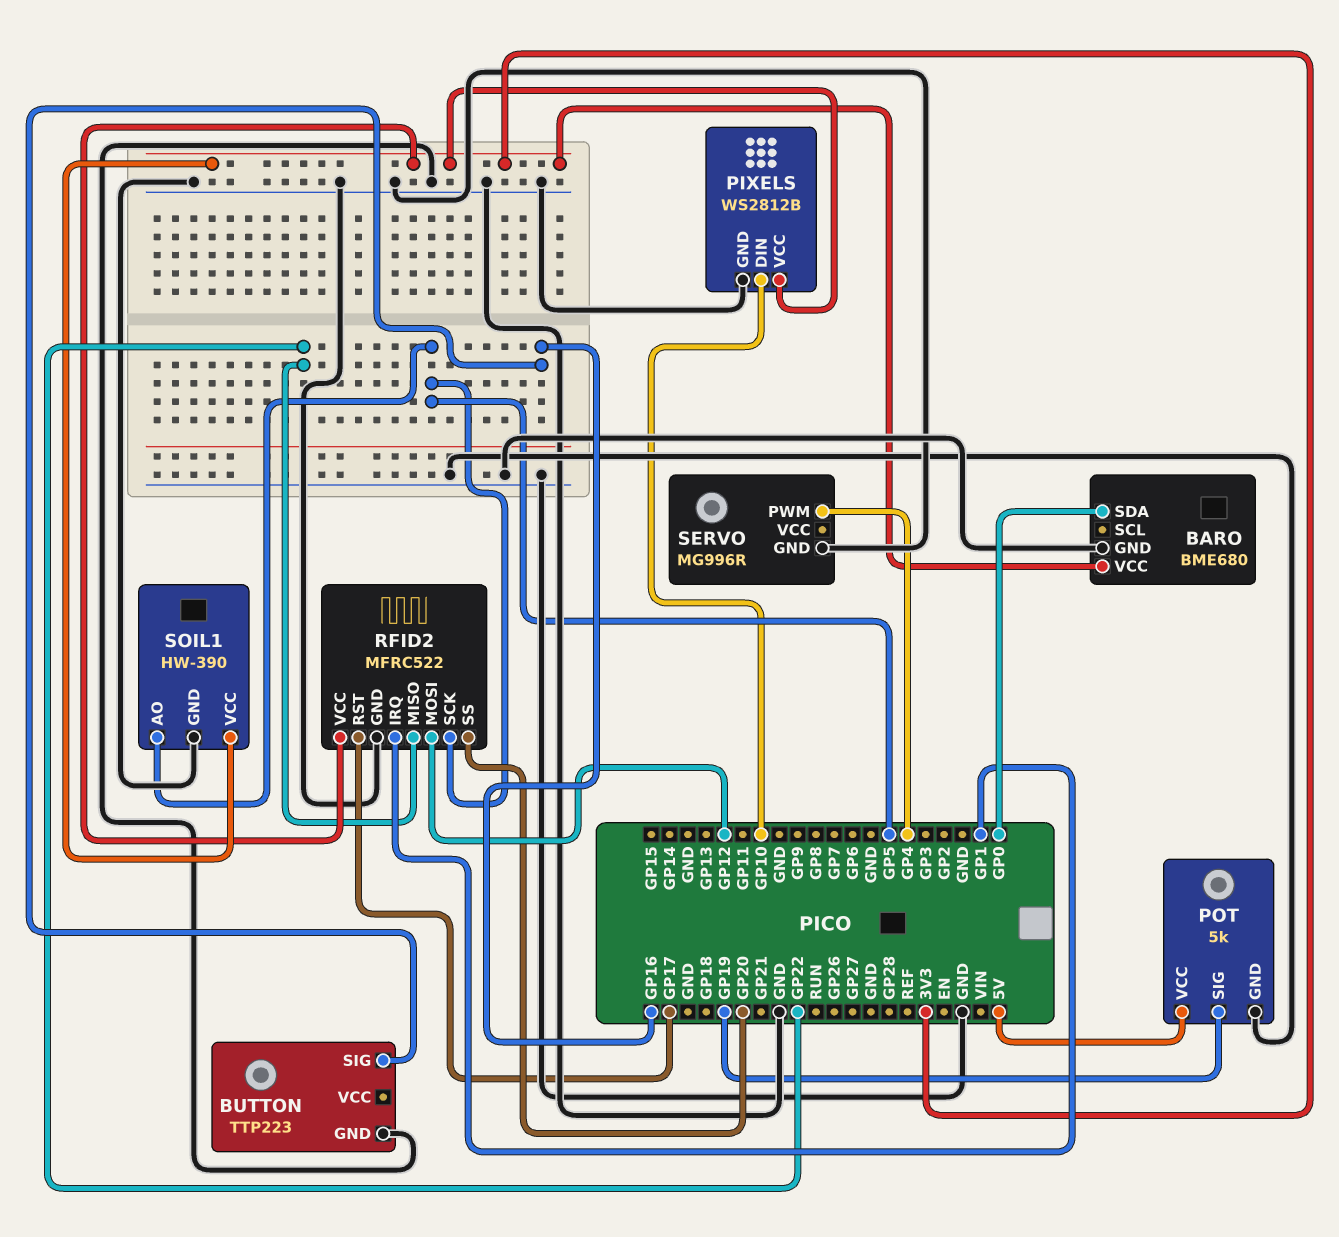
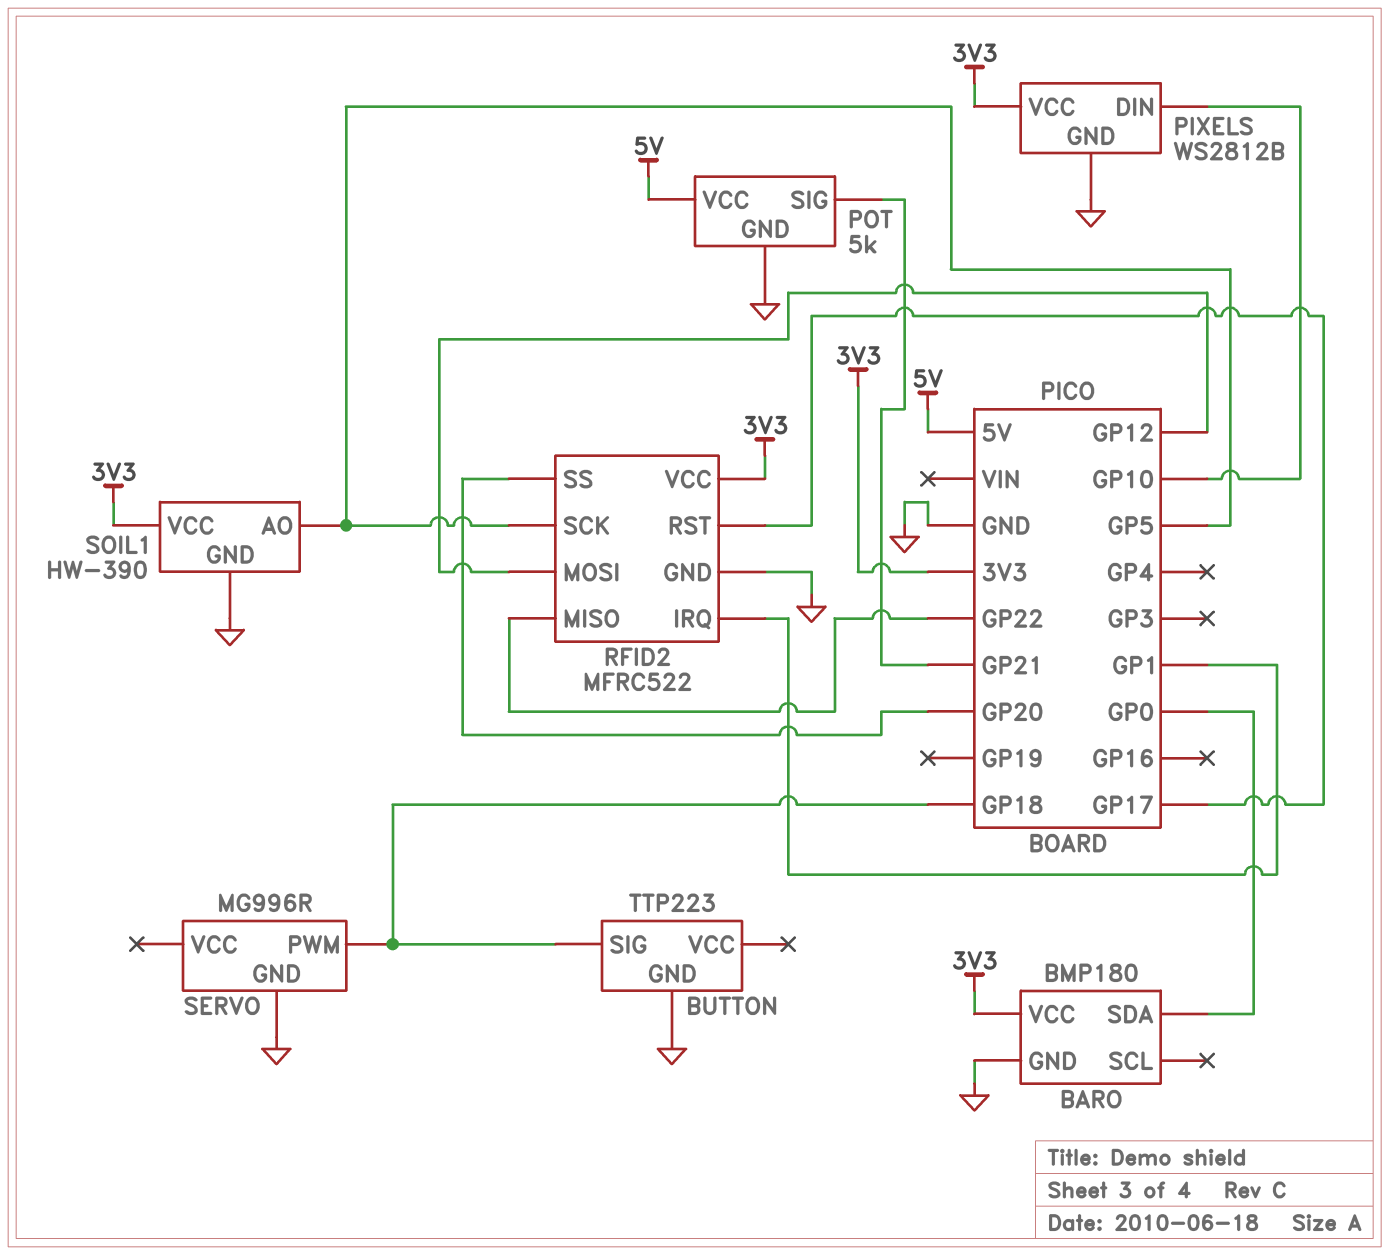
BARO: BME680 -> BMP180
BUTTON pin SIG: GP16 -> GP18
POT pin SIG: GP19 -> GP21
SERVO pin PWM: GP4 -> GP18

